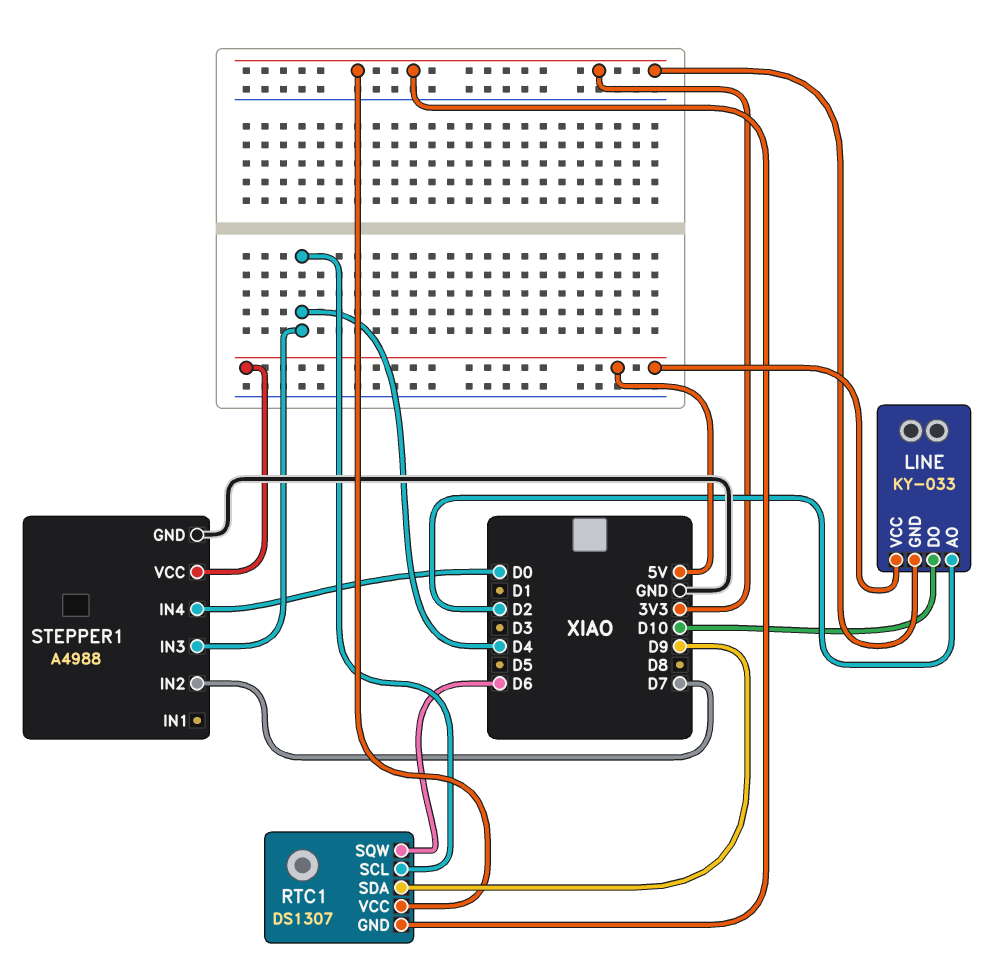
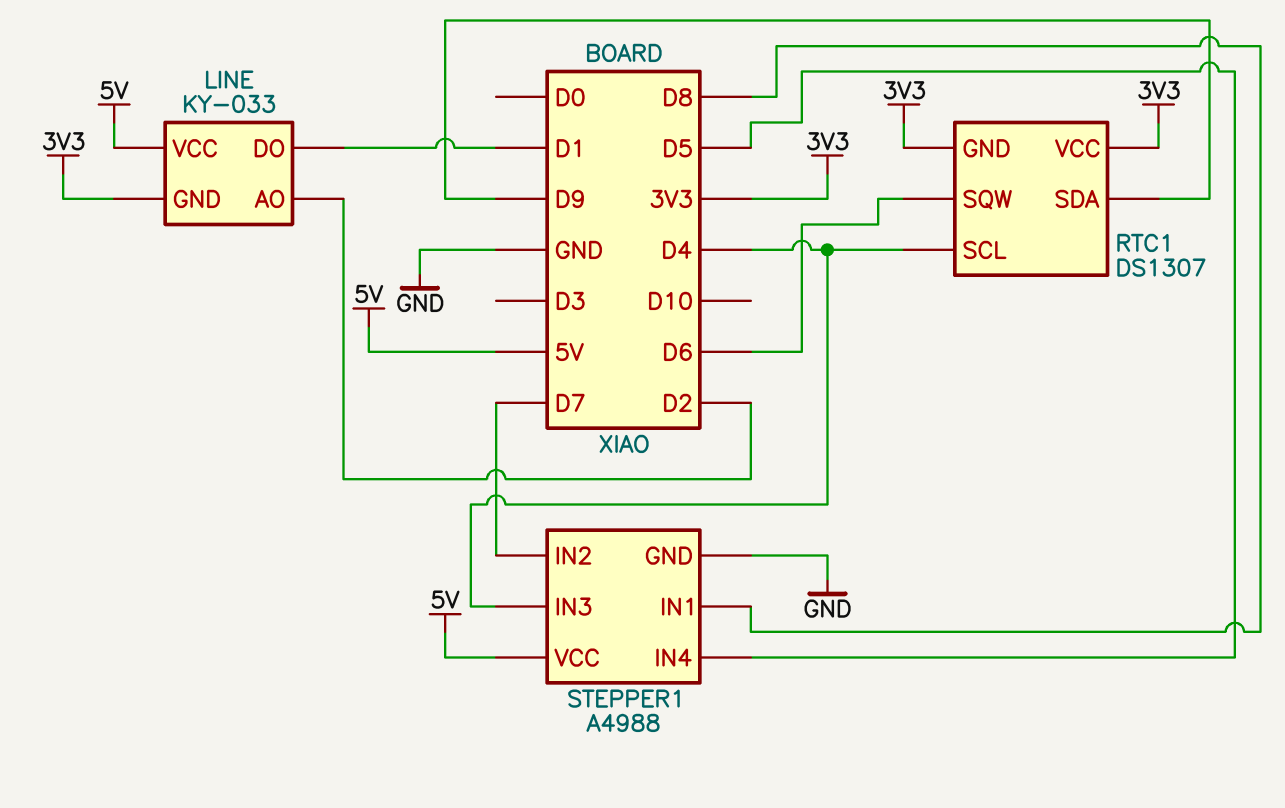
LINE pin DO: D10 -> D1
STEPPER1 pin IN1: none -> D8
STEPPER1 pin IN4: D0 -> D5

